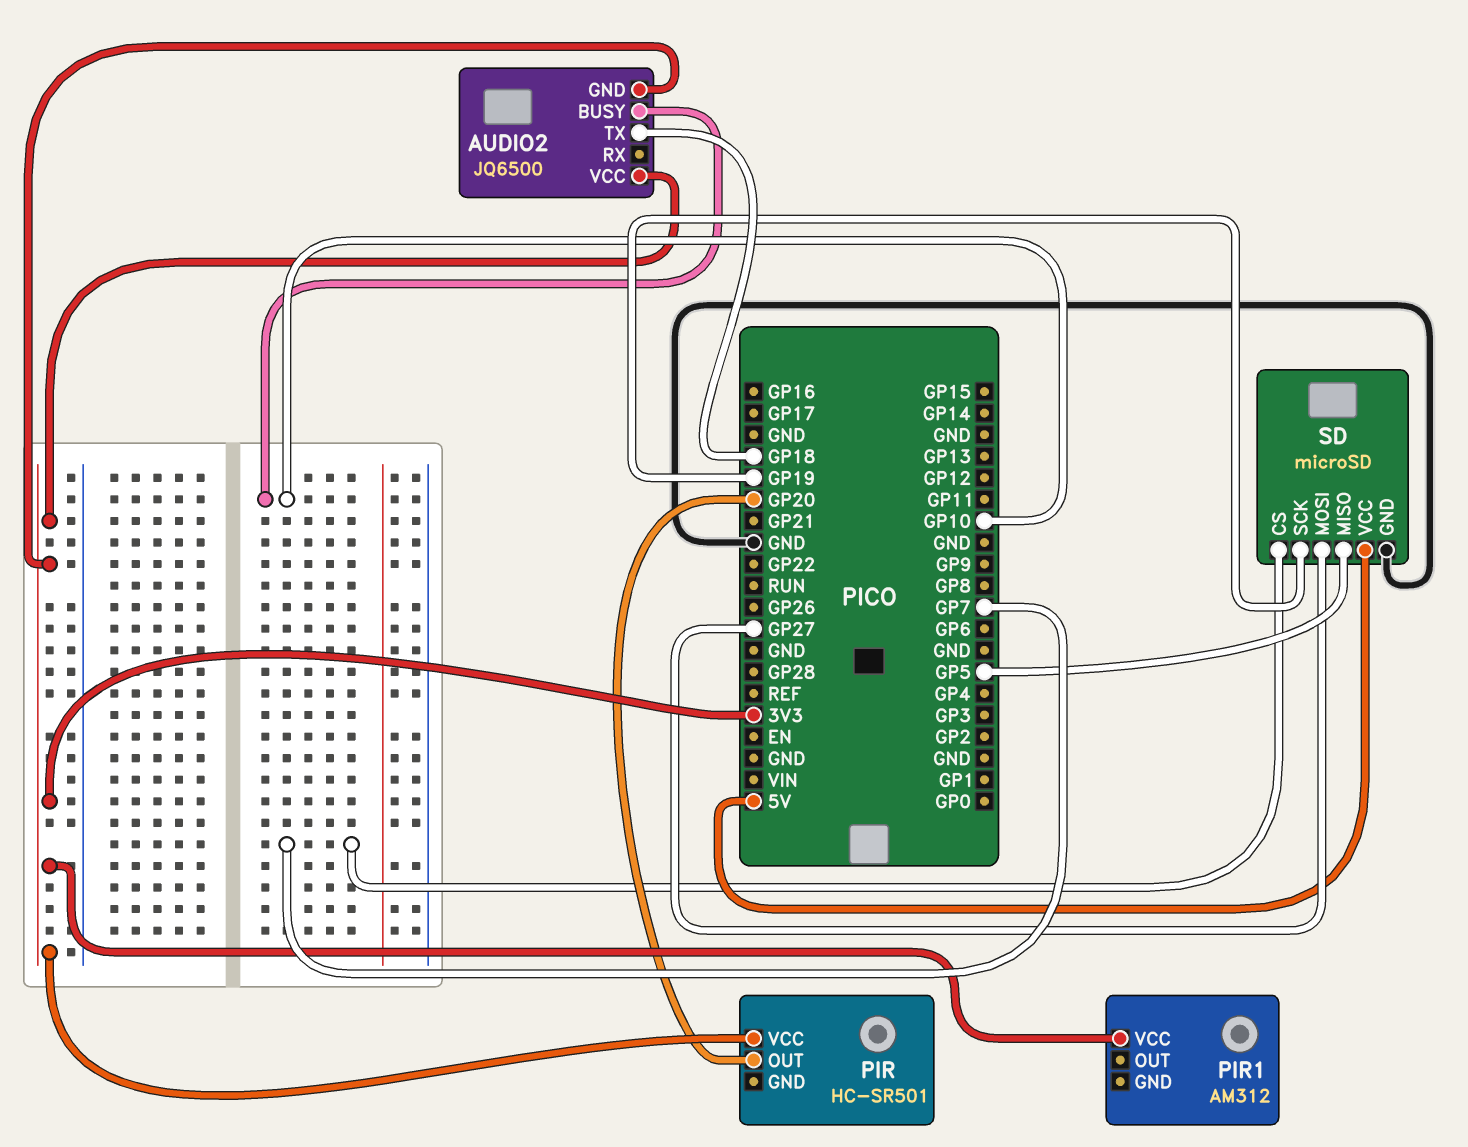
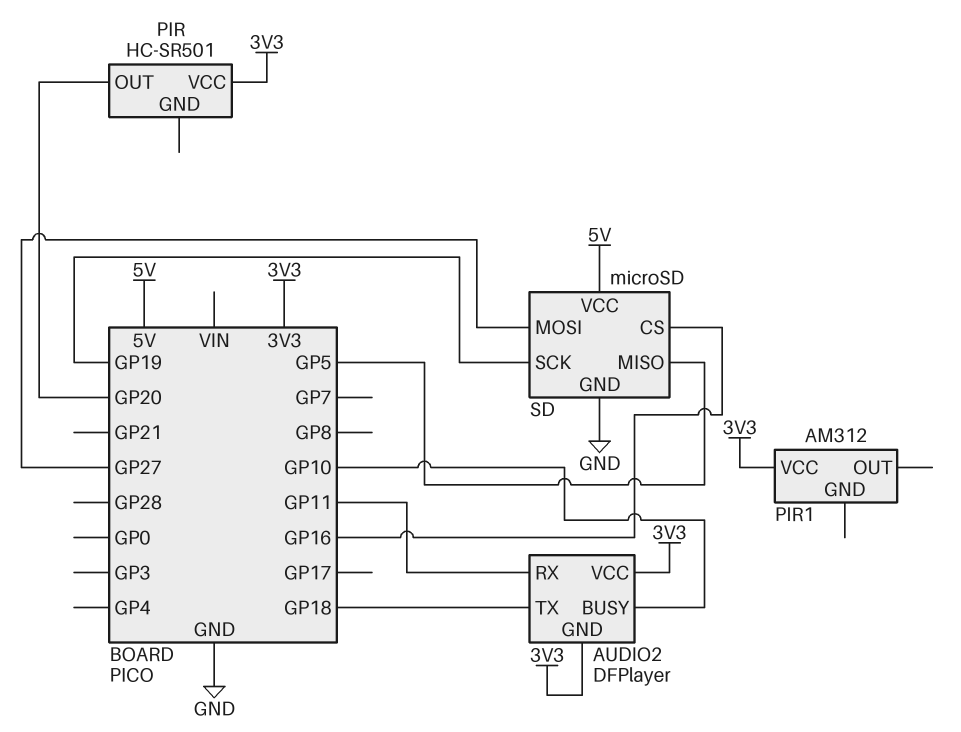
AUDIO2: JQ6500 -> DFPlayer
AUDIO2 pin RX: none -> GP11
SD pin CS: GP7 -> GP16

